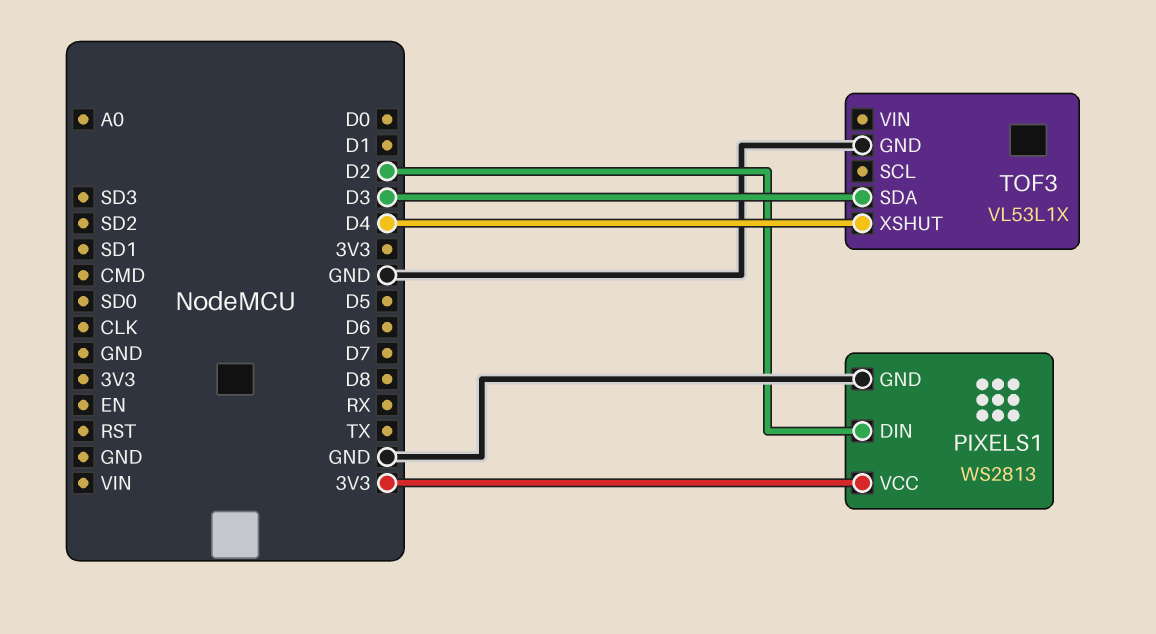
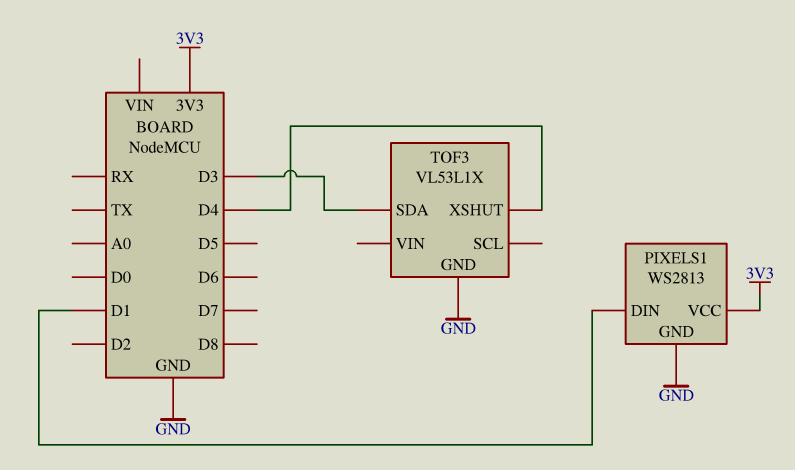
PIXELS1 pin DIN: D2 -> D1

